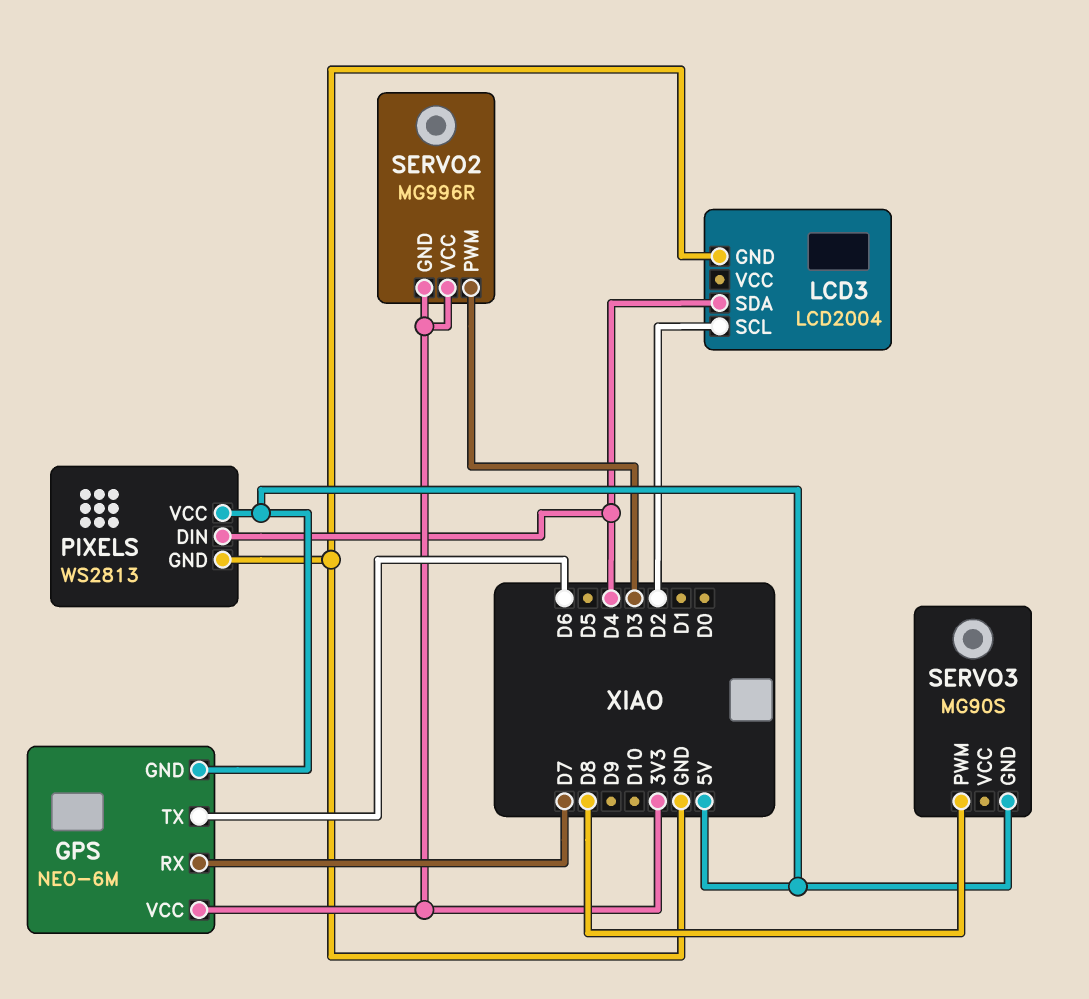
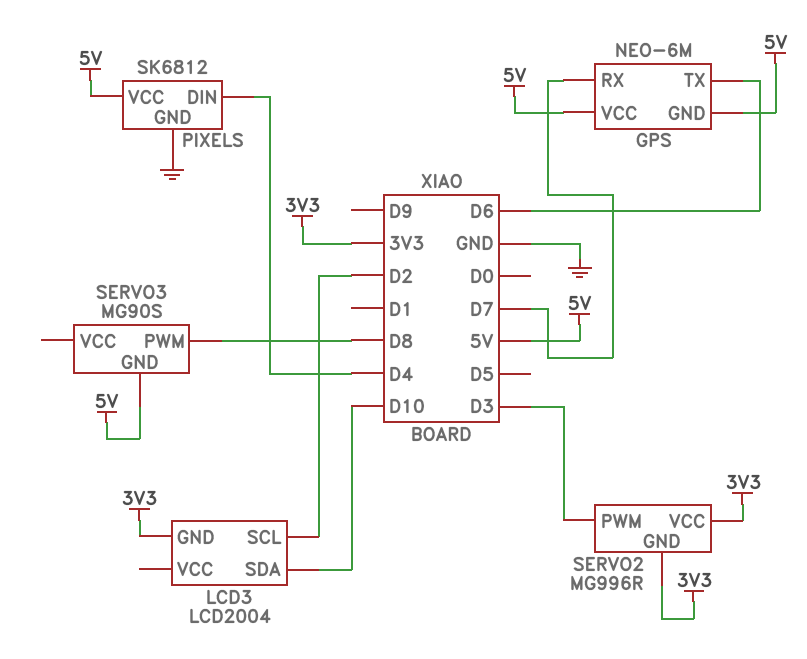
GPS pin VCC: 3V3 -> 5V
LCD3 pin GND: GND -> 3V3
LCD3 pin SDA: D4 -> D10
PIXELS: WS2813 -> SK6812

